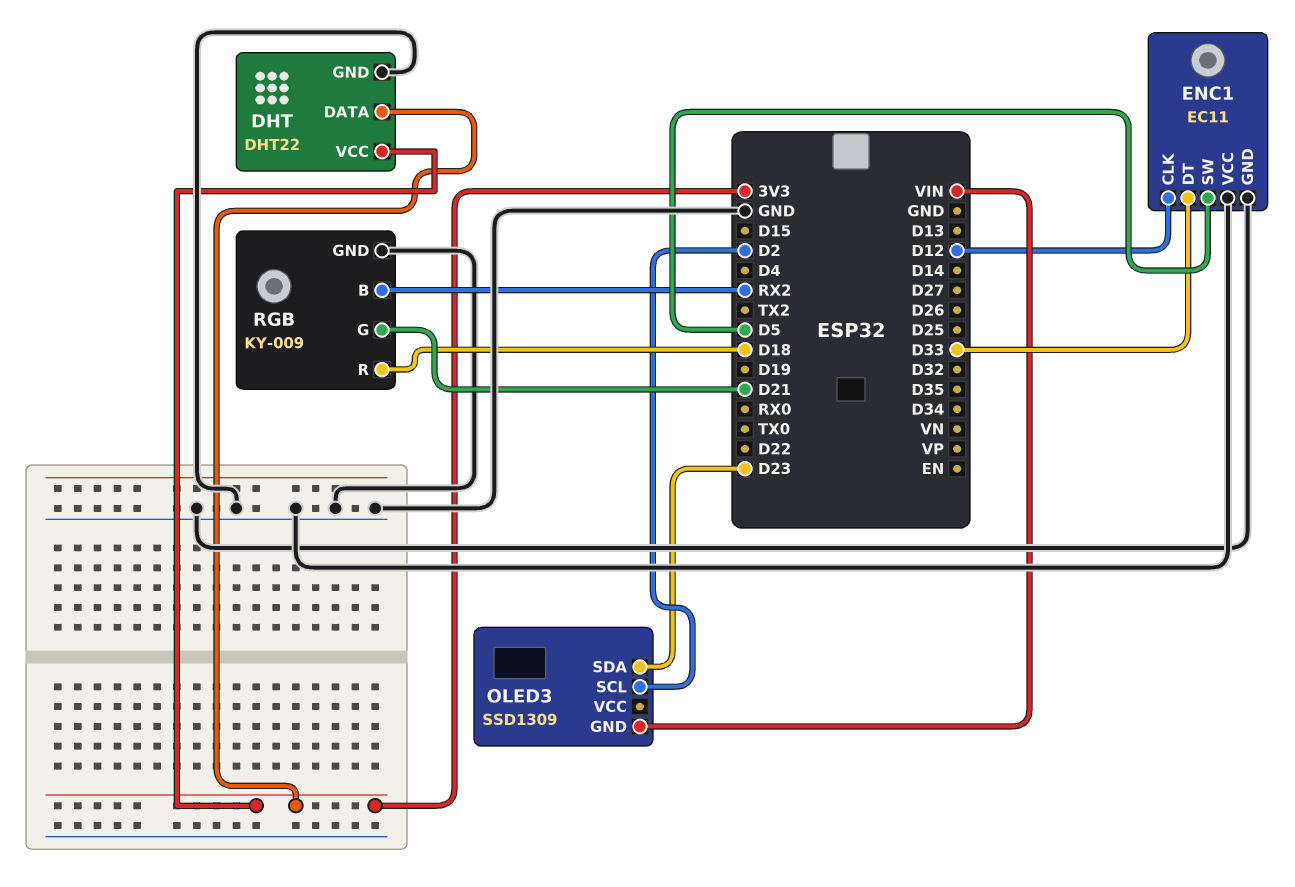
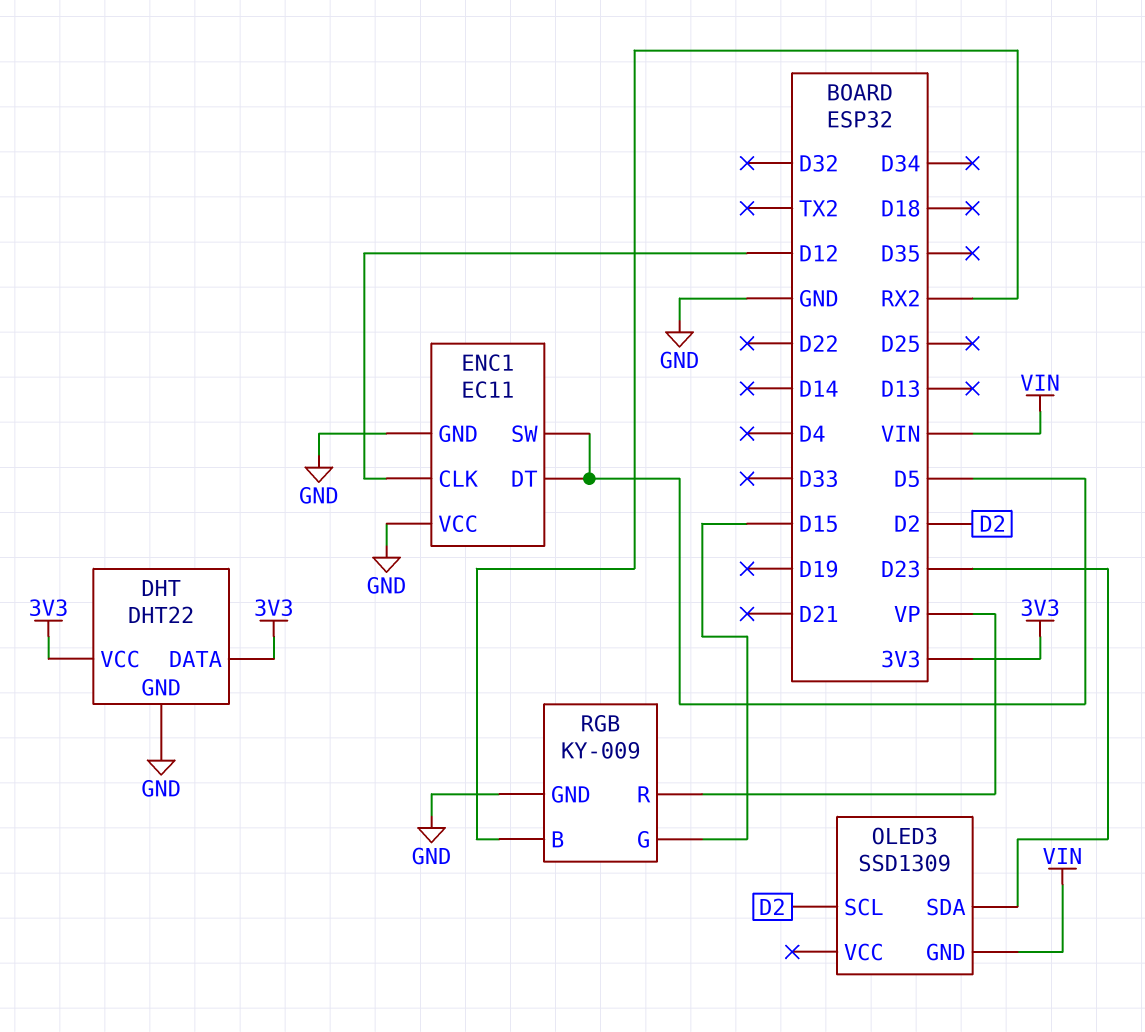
ENC1 pin DT: D33 -> D5
RGB pin G: D21 -> D15
RGB pin R: D18 -> VP

